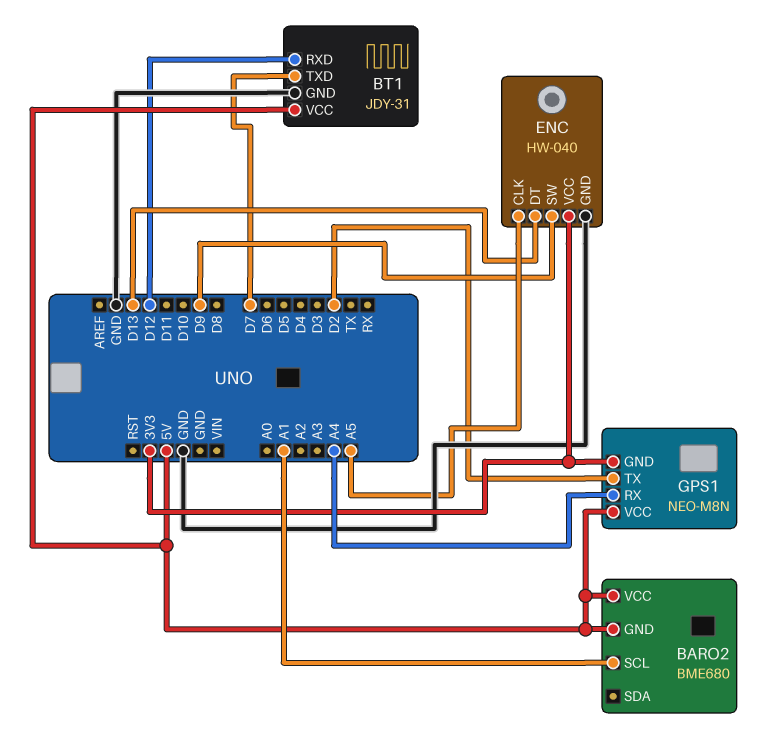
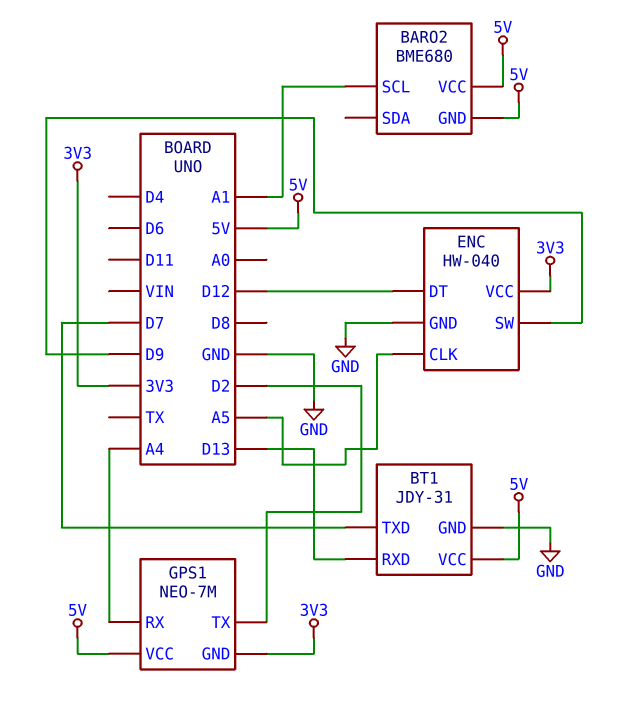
BT1 pin RXD: D12 -> D13
ENC pin DT: D13 -> D12
GPS1: NEO-M8N -> NEO-7M

